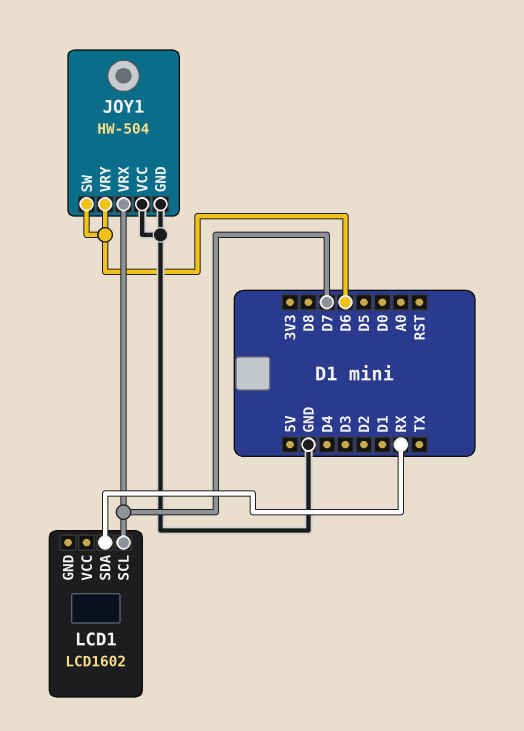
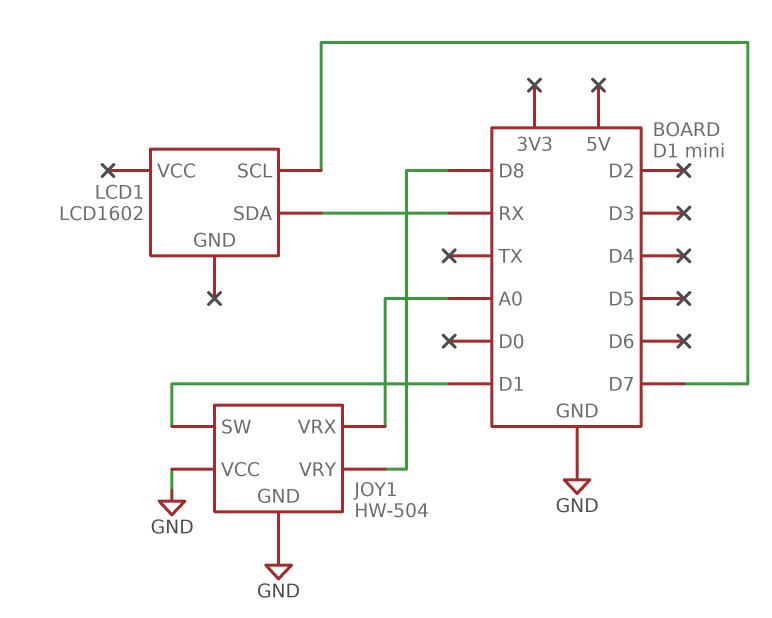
JOY1 pin SW: D6 -> D1
JOY1 pin VRX: D7 -> A0
JOY1 pin VRY: D6 -> D8

